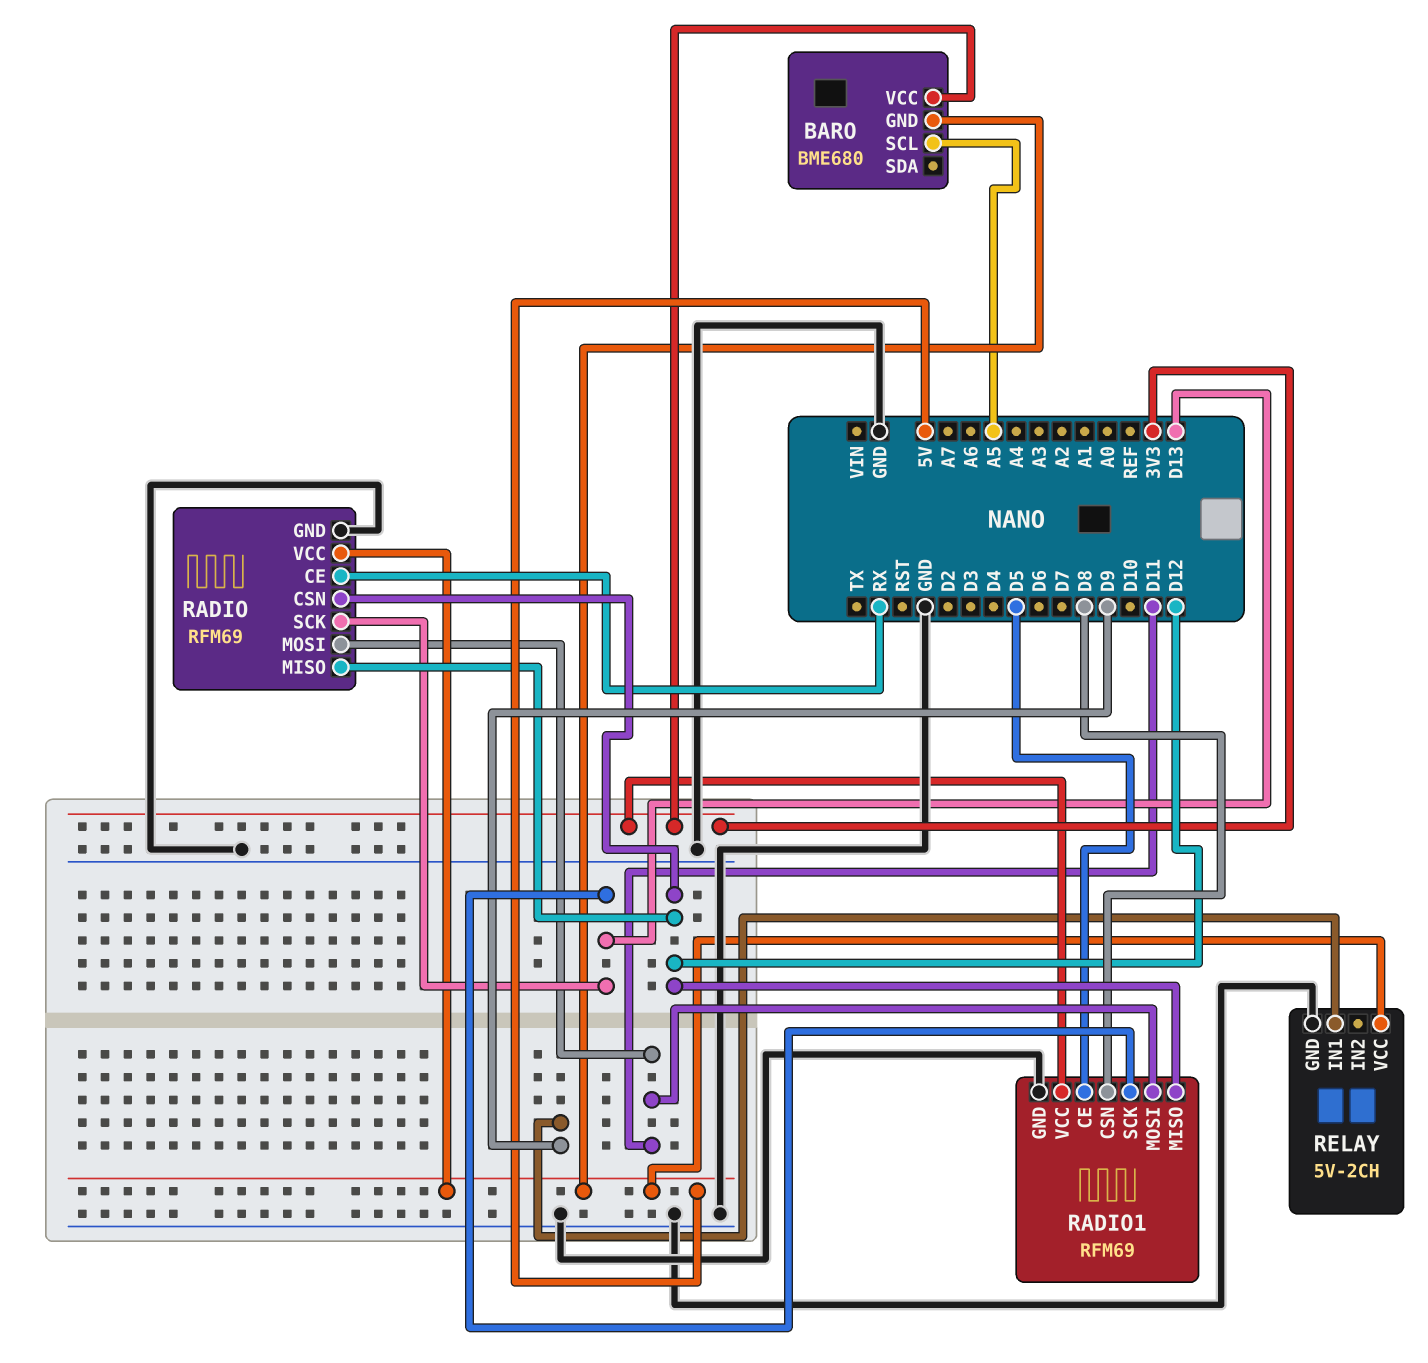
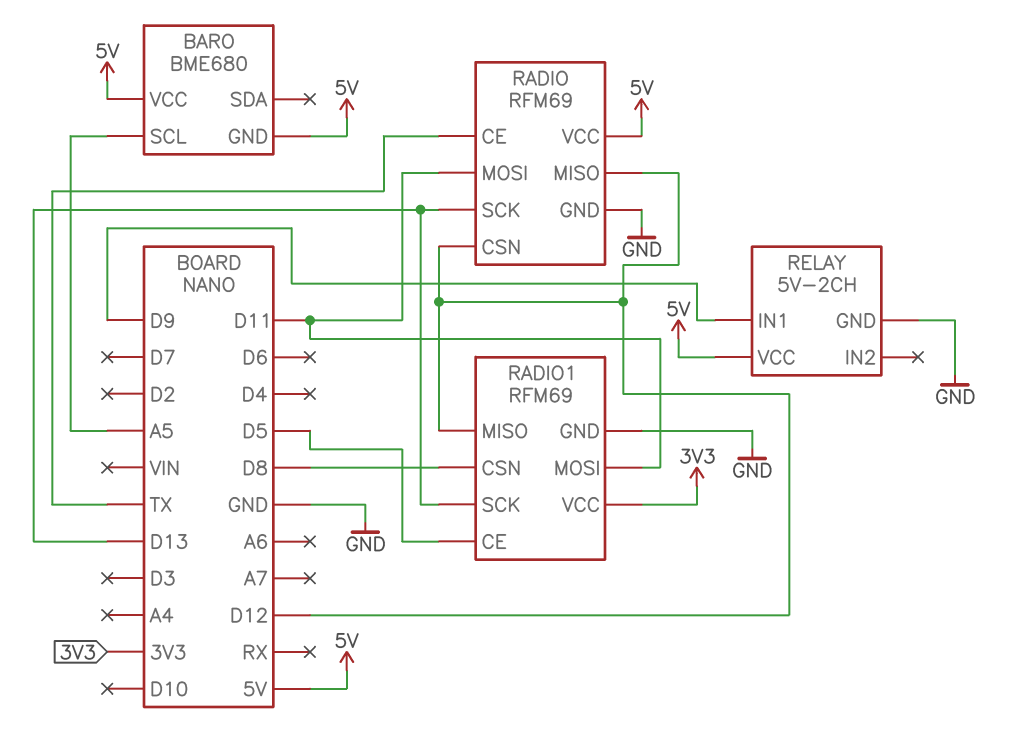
BARO pin VCC: 3V3 -> 5V
RADIO pin CE: RX -> TX

